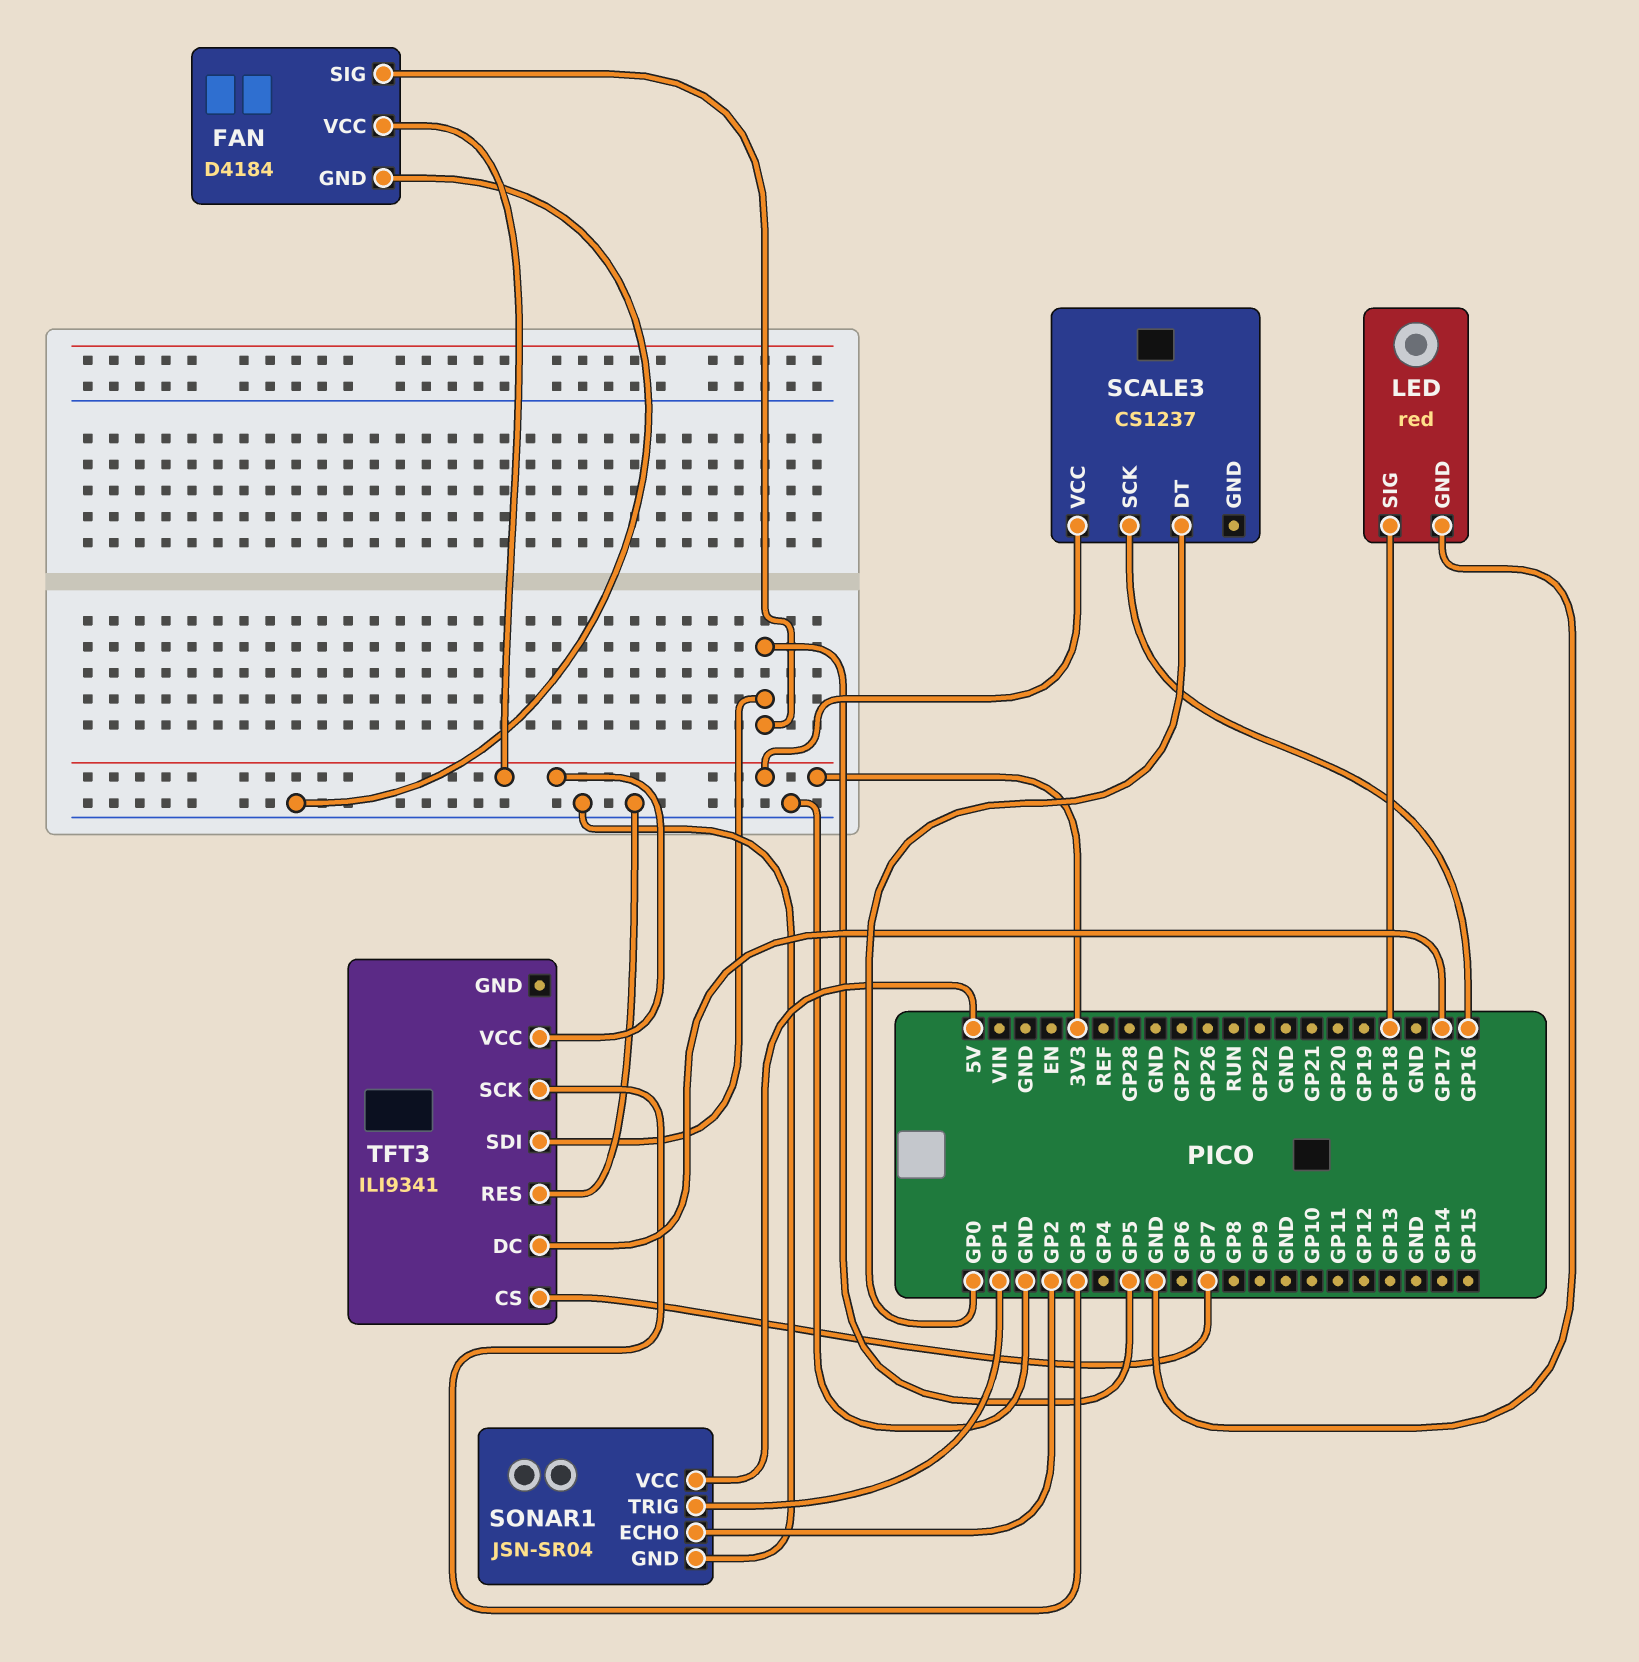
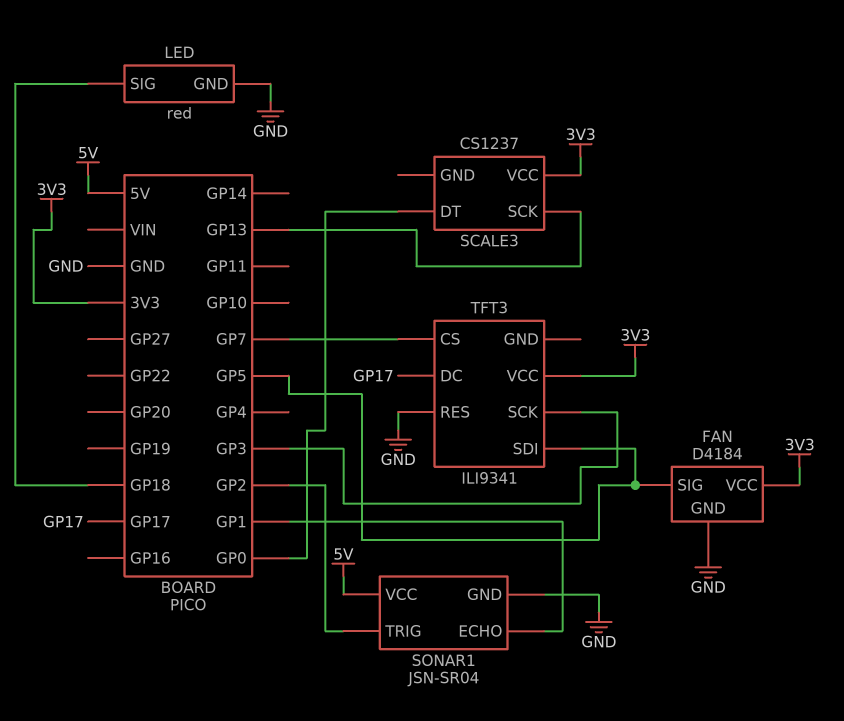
SCALE3 pin SCK: GP16 -> GP13
SONAR1 pin ECHO: GP2 -> GP1
SONAR1 pin TRIG: GP1 -> GP2

